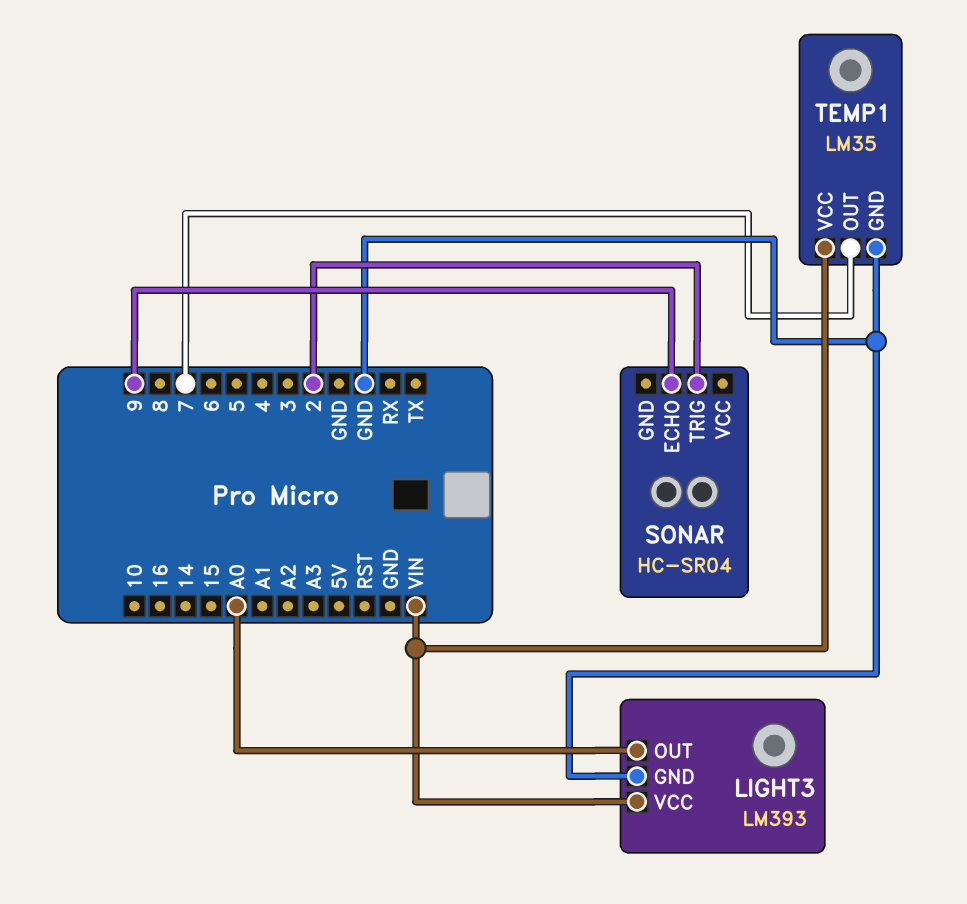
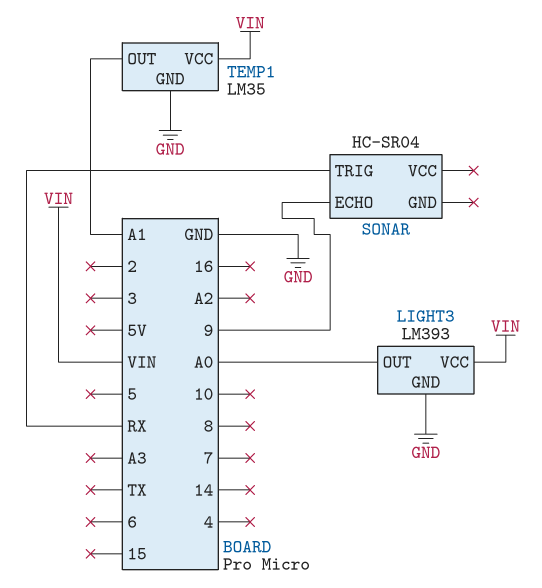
SONAR pin TRIG: 2 -> RX
TEMP1 pin OUT: 7 -> A1

